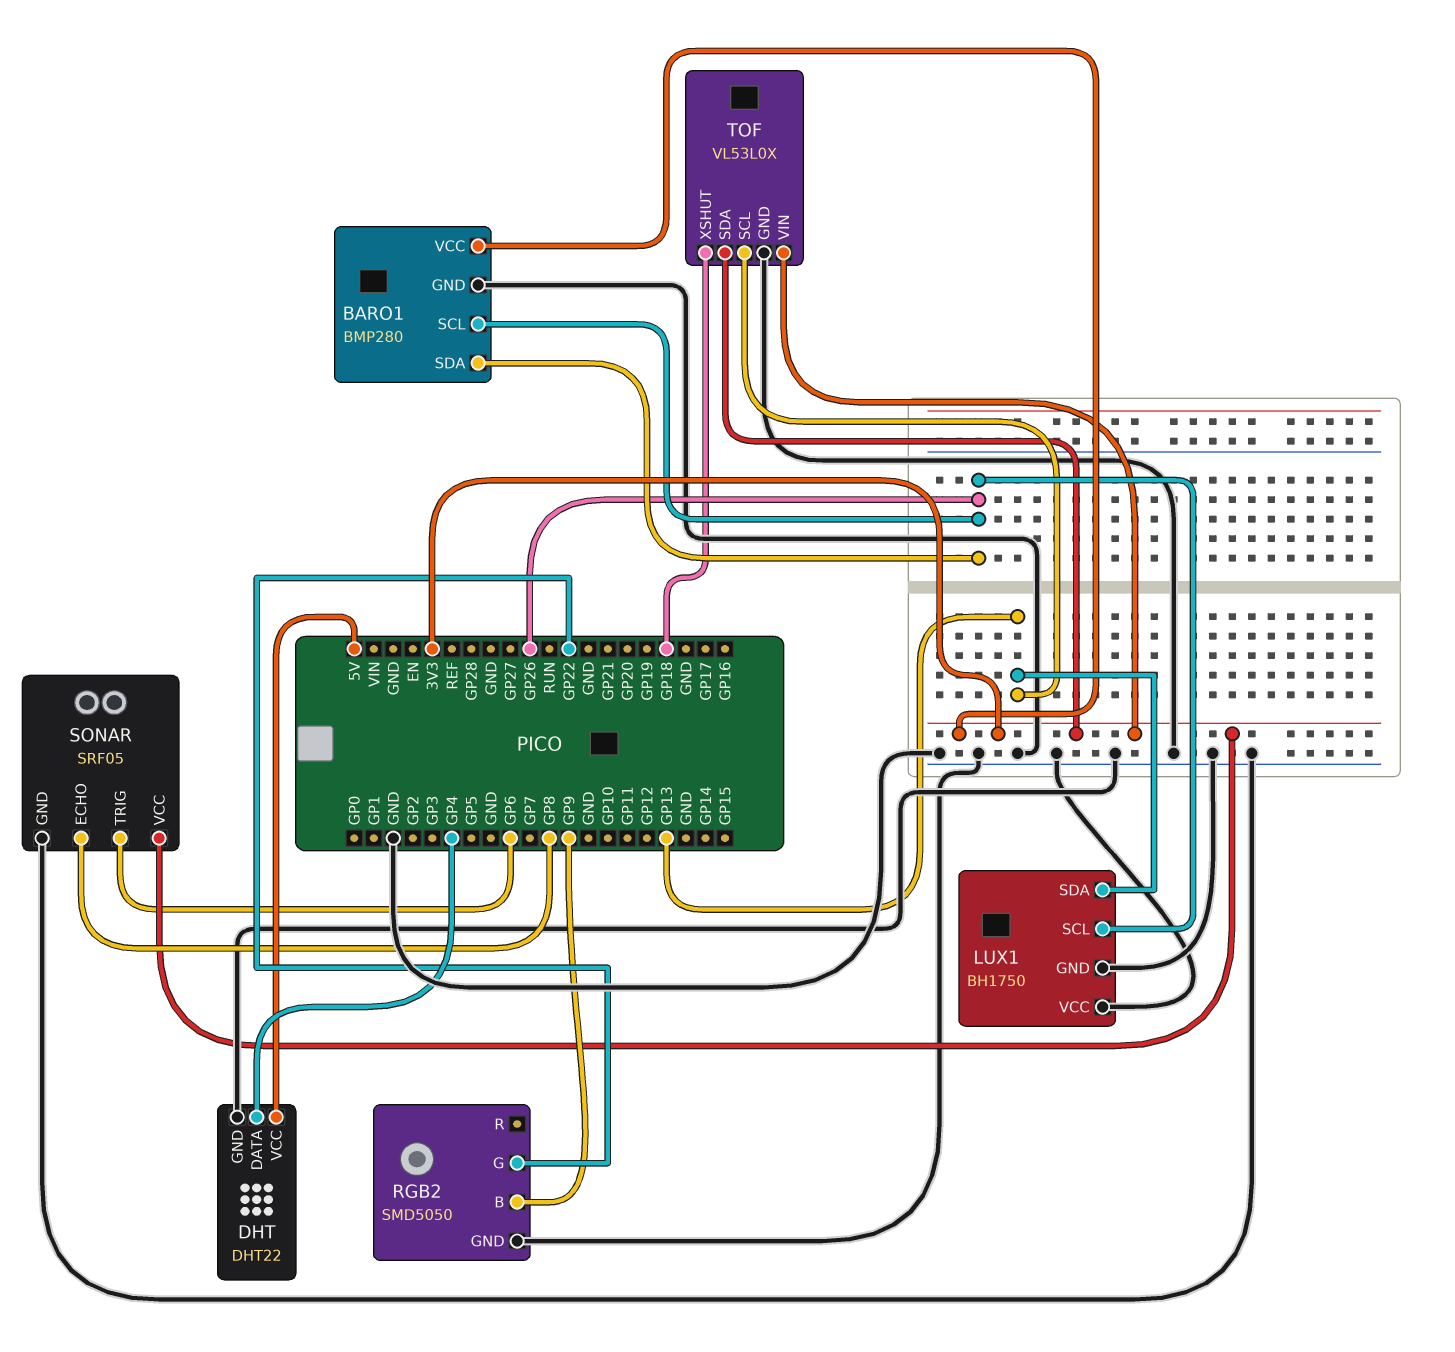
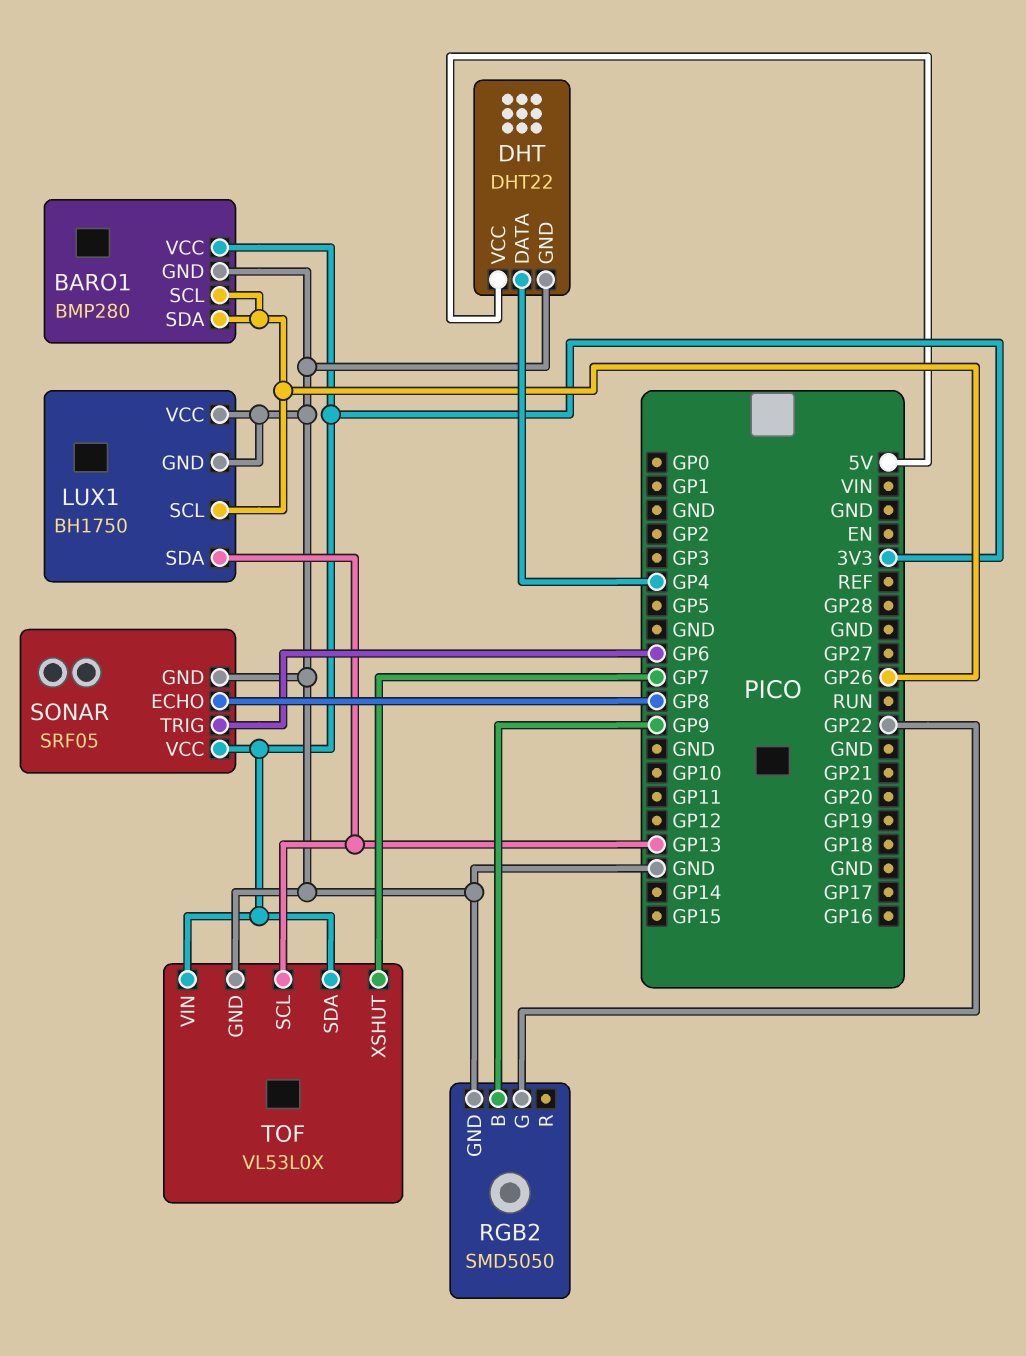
TOF pin XSHUT: GP18 -> GP7

